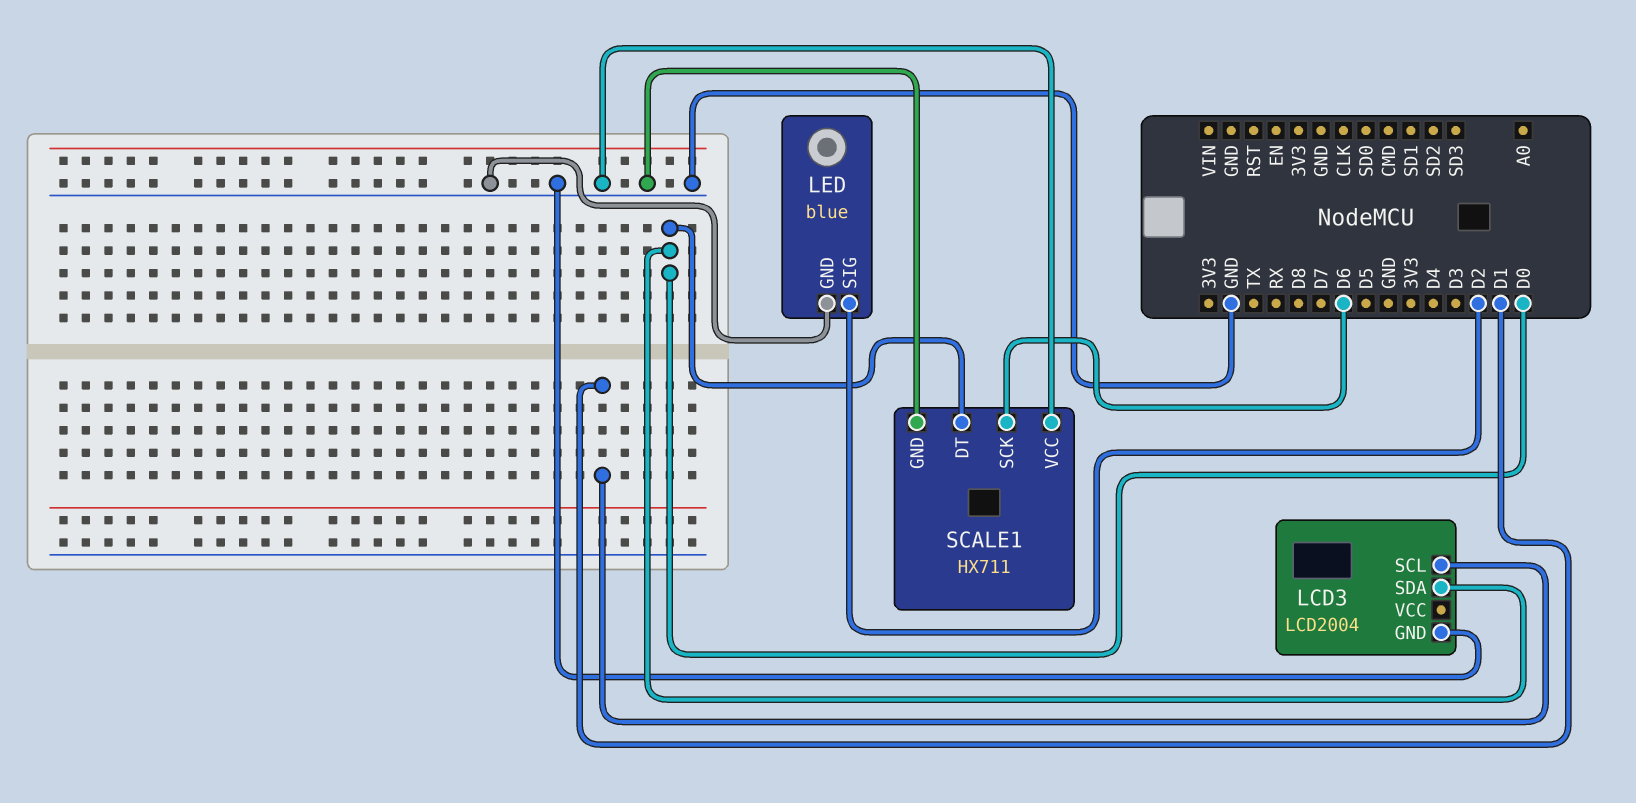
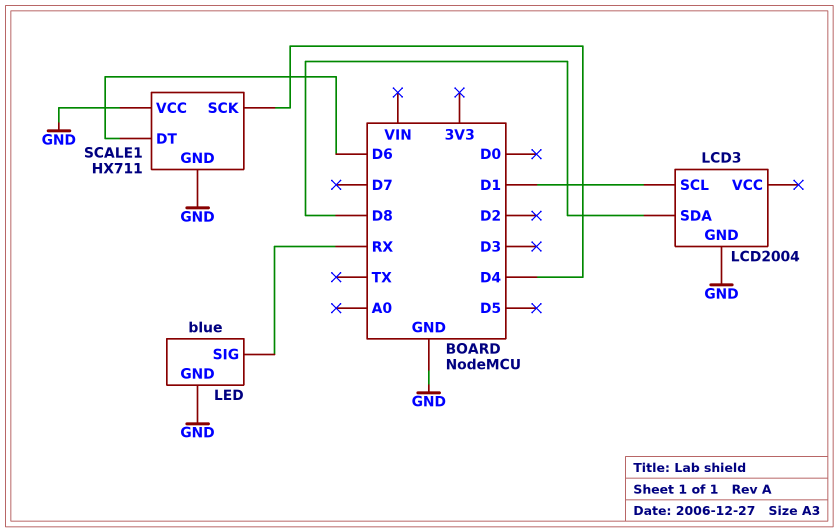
LCD3 pin SDA: D0 -> D8
LED pin SIG: D2 -> RX
SCALE1 pin DT: D0 -> D6
SCALE1 pin SCK: D6 -> D4

